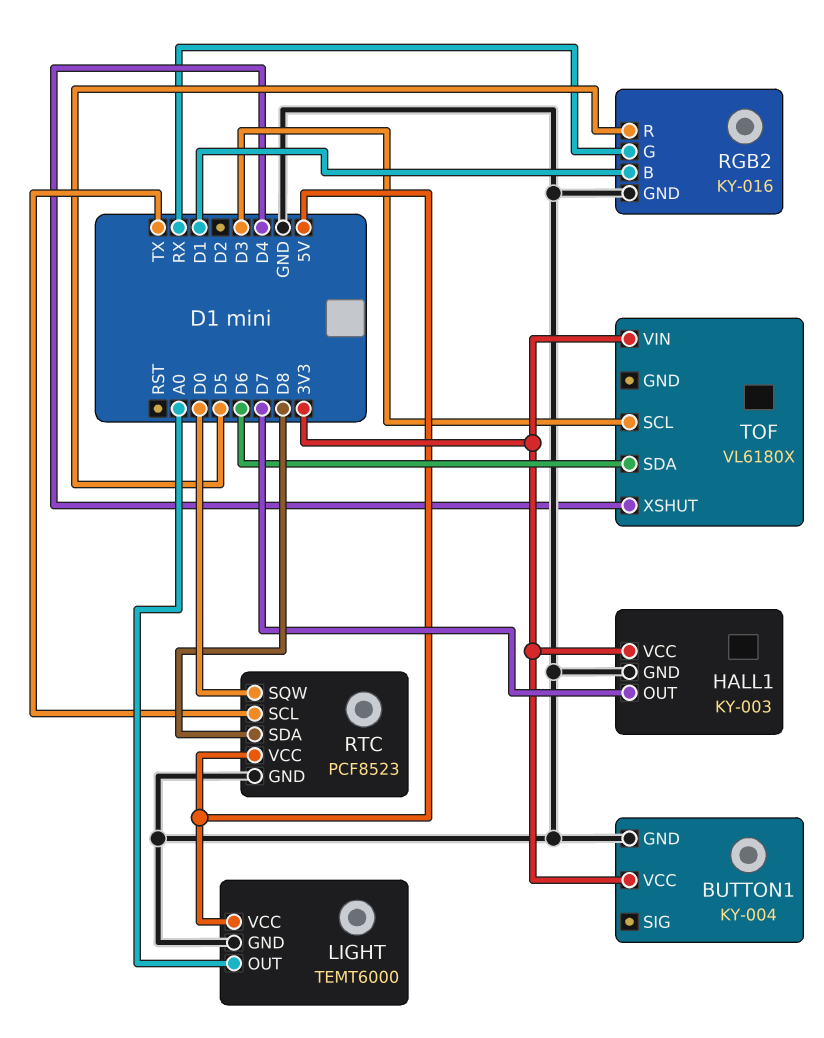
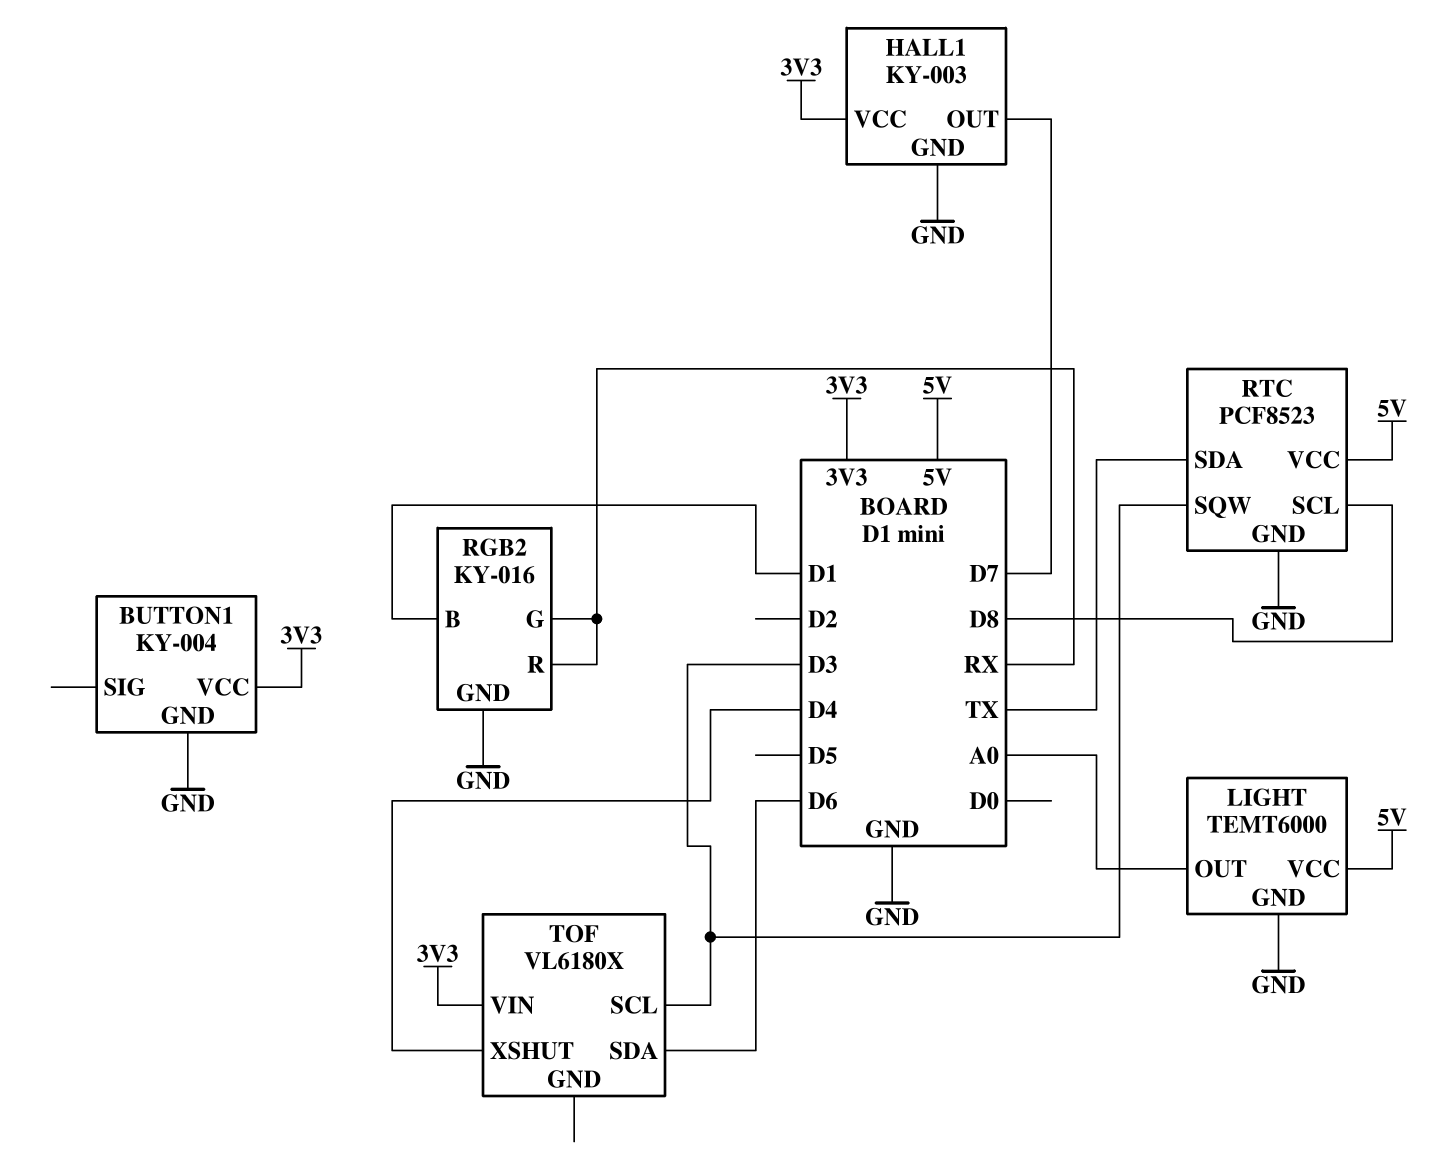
RGB2 pin R: D5 -> RX
RTC pin SCL: TX -> D8
RTC pin SDA: D8 -> TX
RTC pin SQW: D0 -> D3

